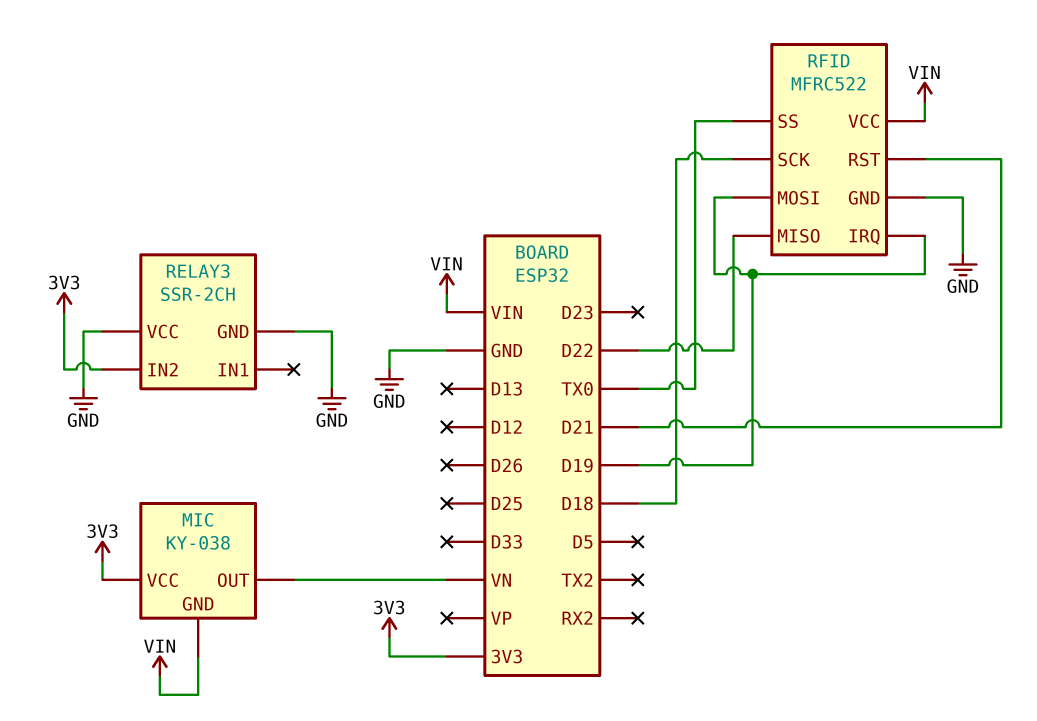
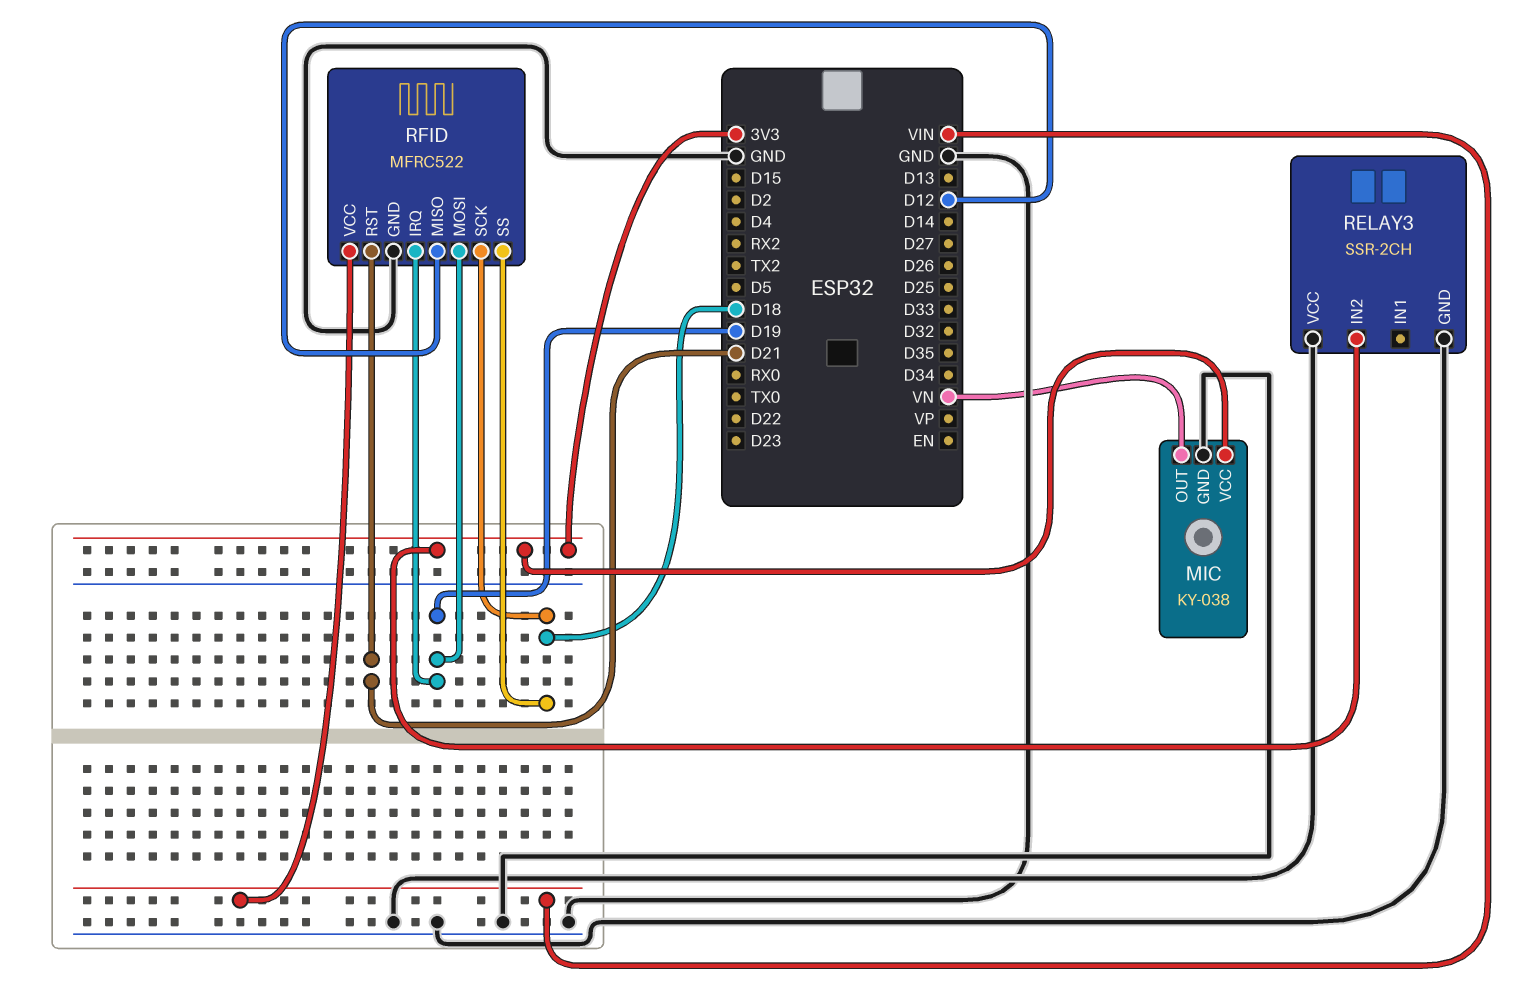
MIC pin GND: VIN -> GND
RFID pin MISO: D22 -> D12
RFID pin SS: TX0 -> D18

